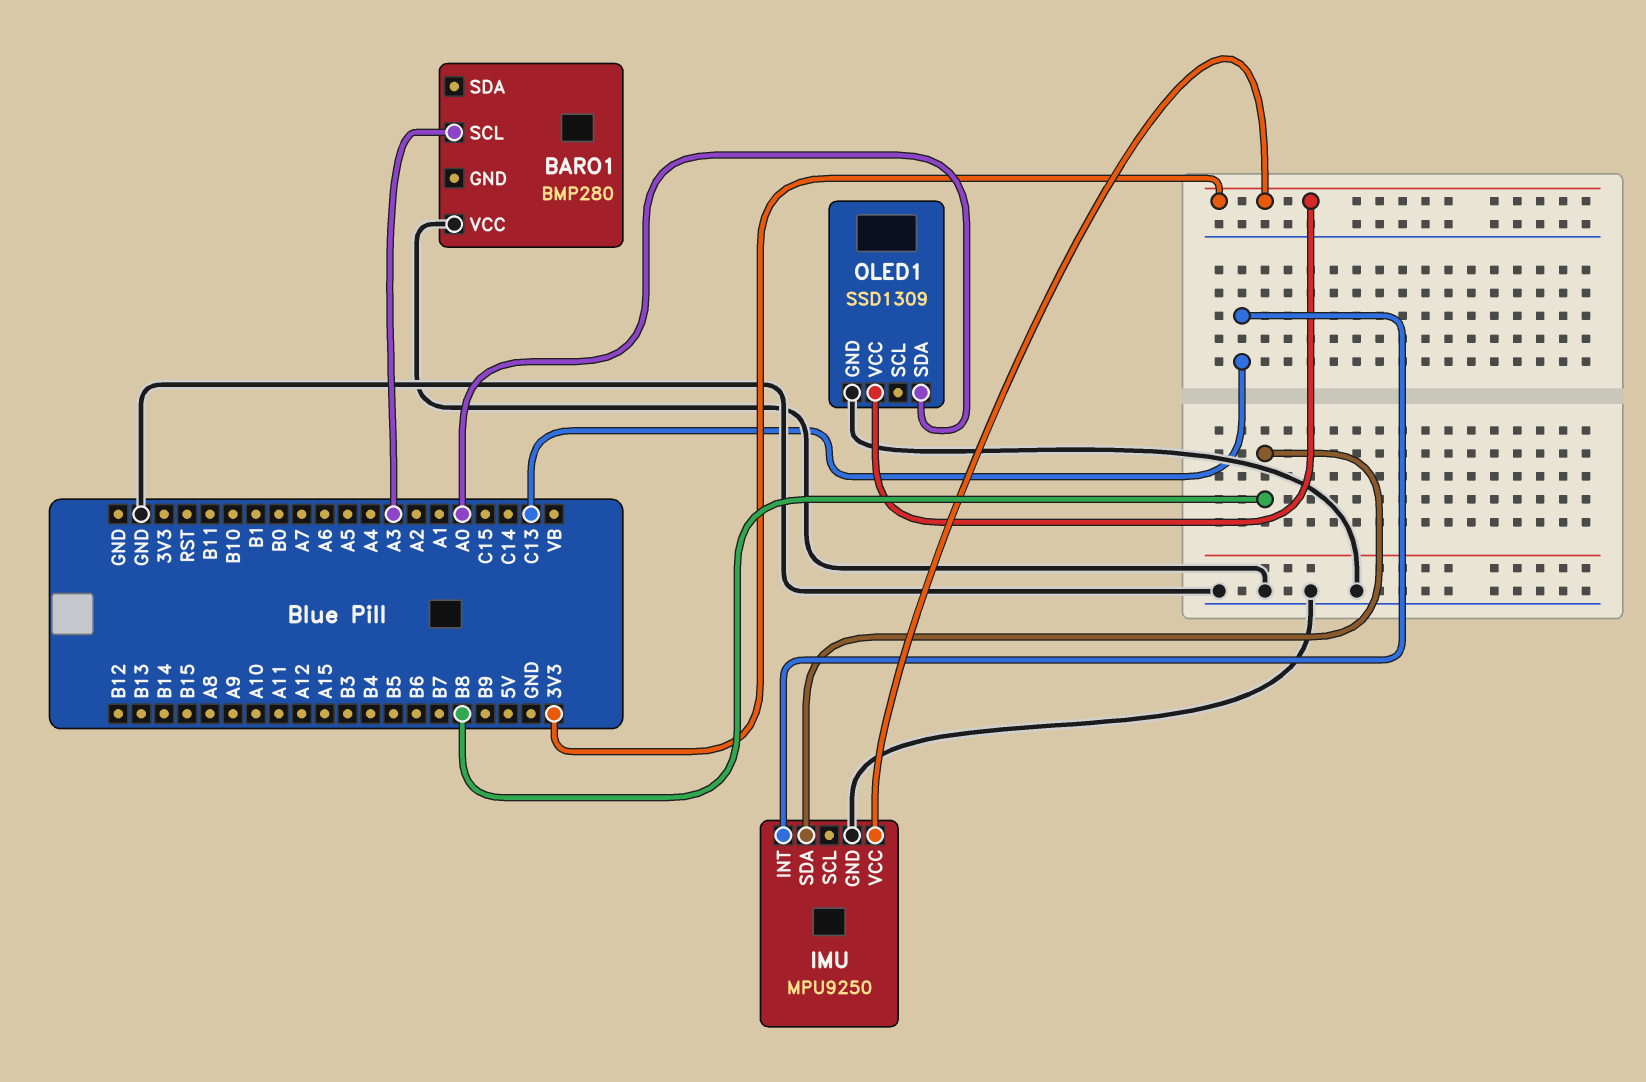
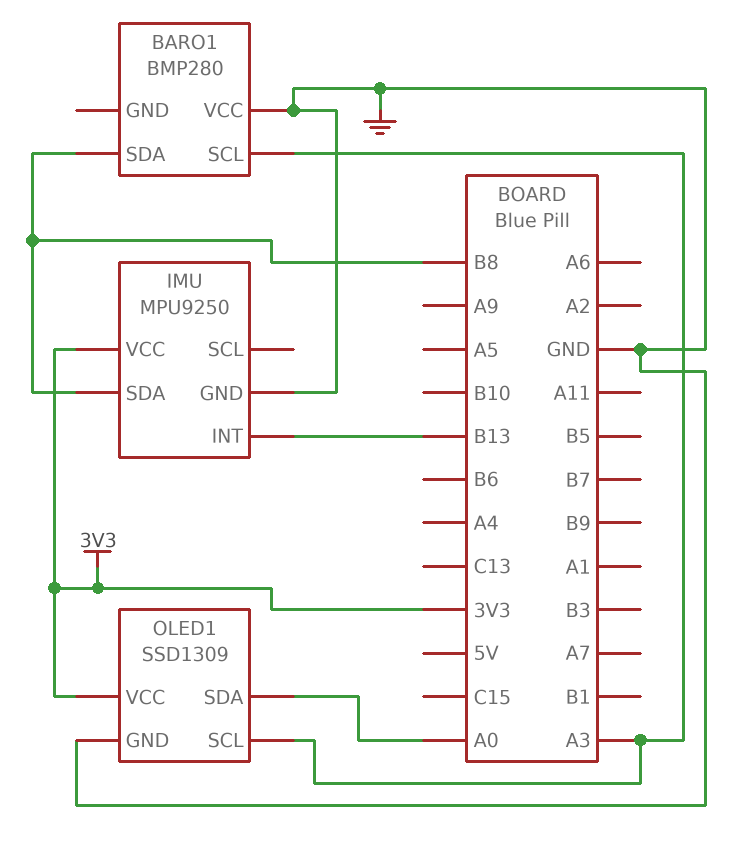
BARO1 pin SDA: none -> B8
IMU pin INT: C13 -> B13
OLED1 pin SCL: none -> A3

